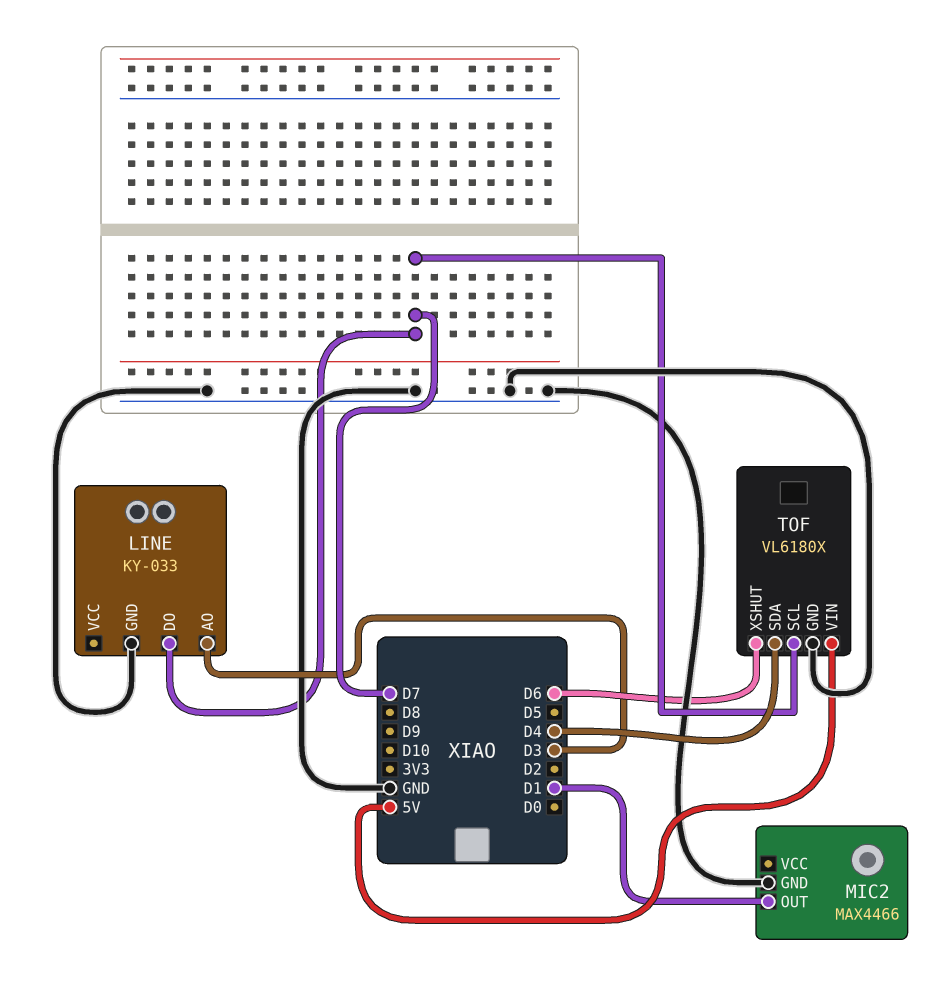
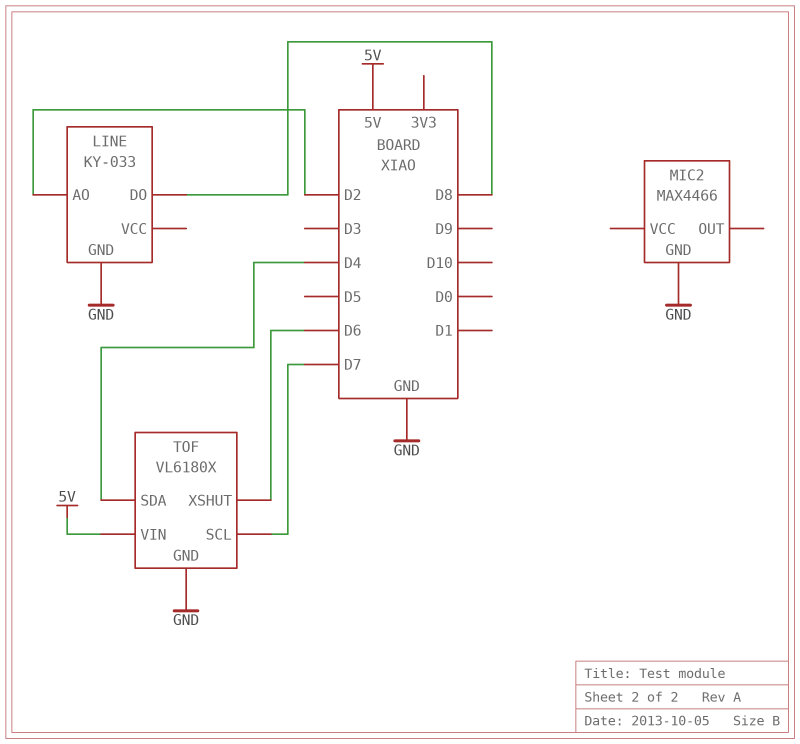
LINE pin AO: D3 -> D2
LINE pin DO: D7 -> D8
MIC2 pin OUT: D1 -> none

